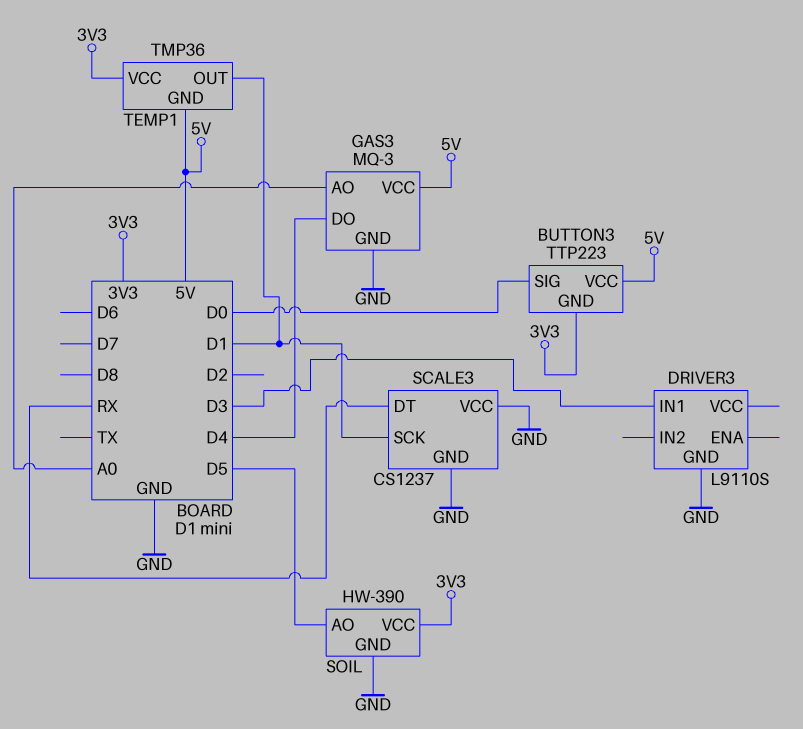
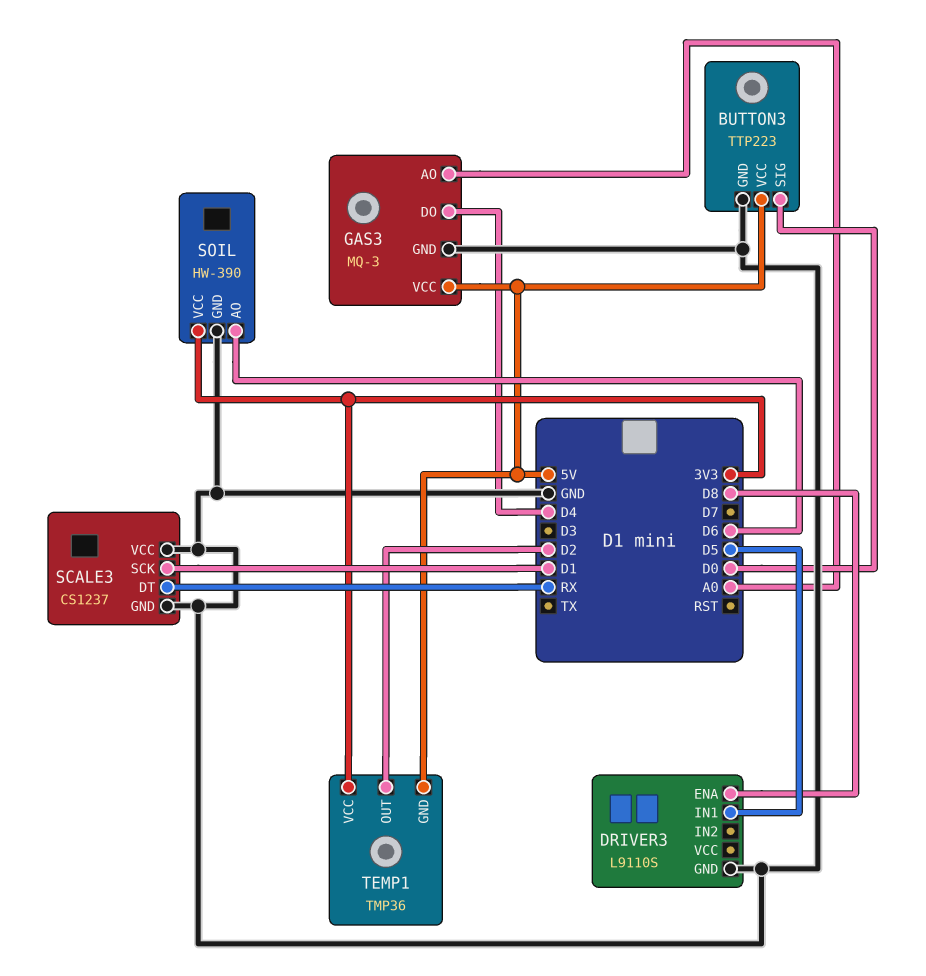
BUTTON3 pin GND: 3V3 -> GND
DRIVER3 pin ENA: none -> D8
DRIVER3 pin IN1: D3 -> D5
SOIL pin AO: D5 -> D6
TEMP1 pin OUT: D1 -> D2

